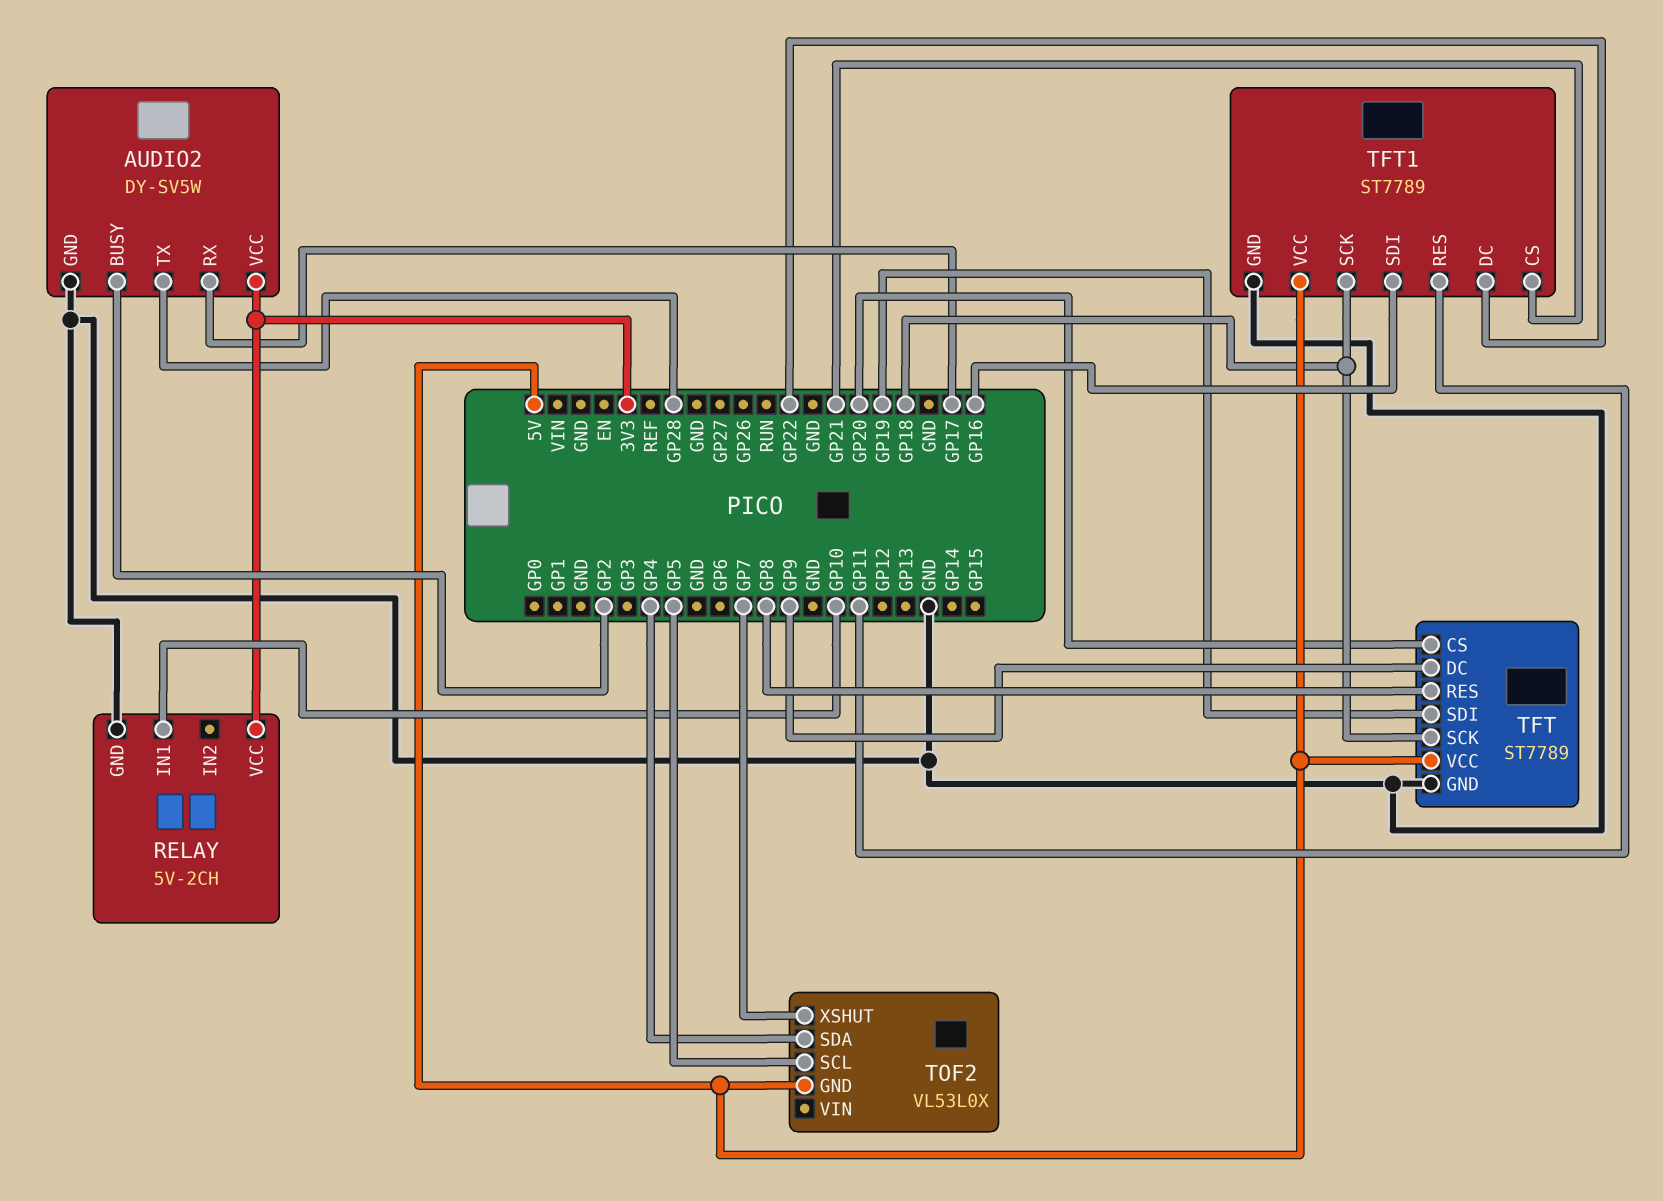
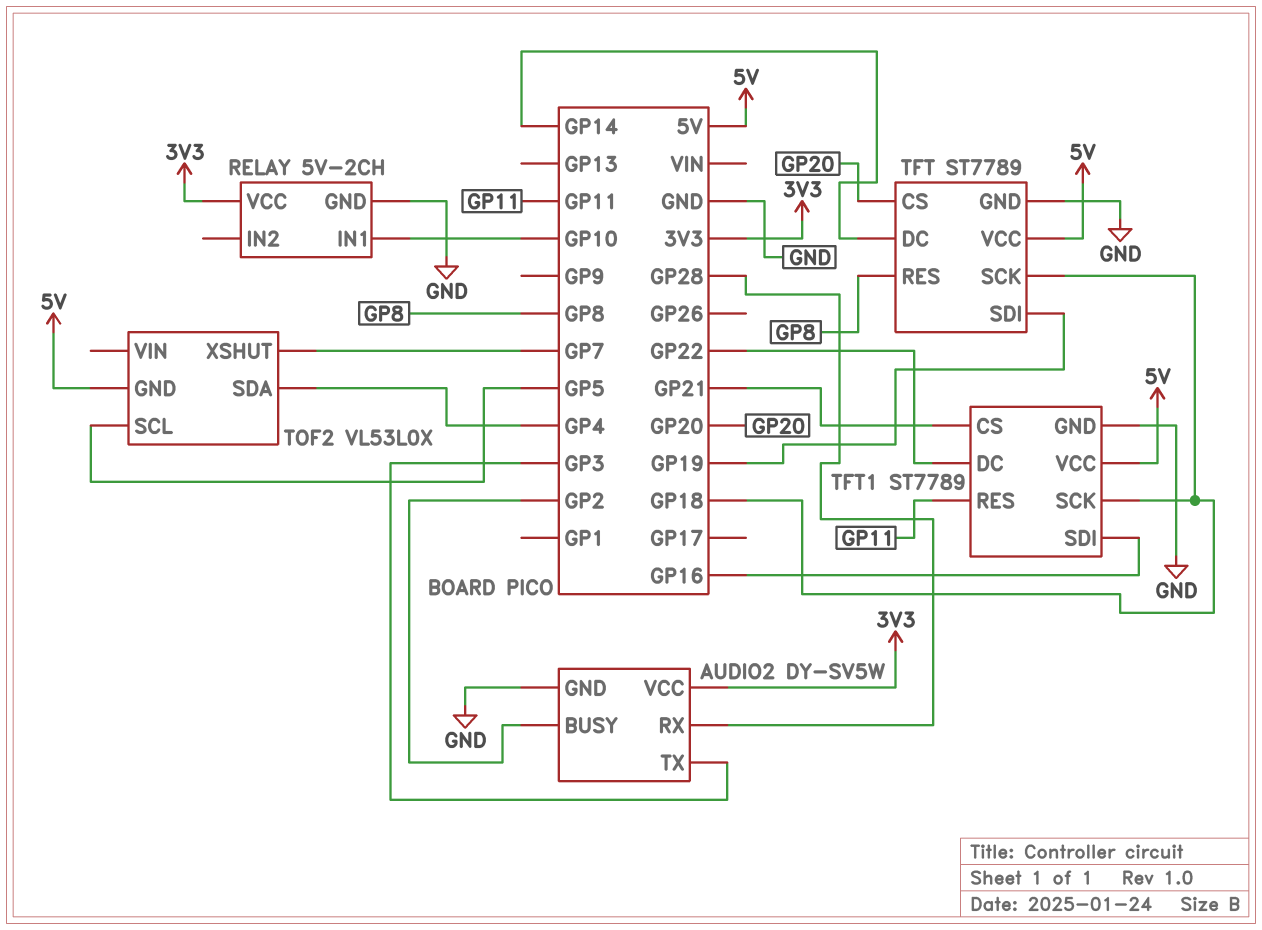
AUDIO2 pin RX: GP17 -> GP28
AUDIO2 pin TX: GP28 -> GP3
TFT pin DC: GP9 -> GP14

